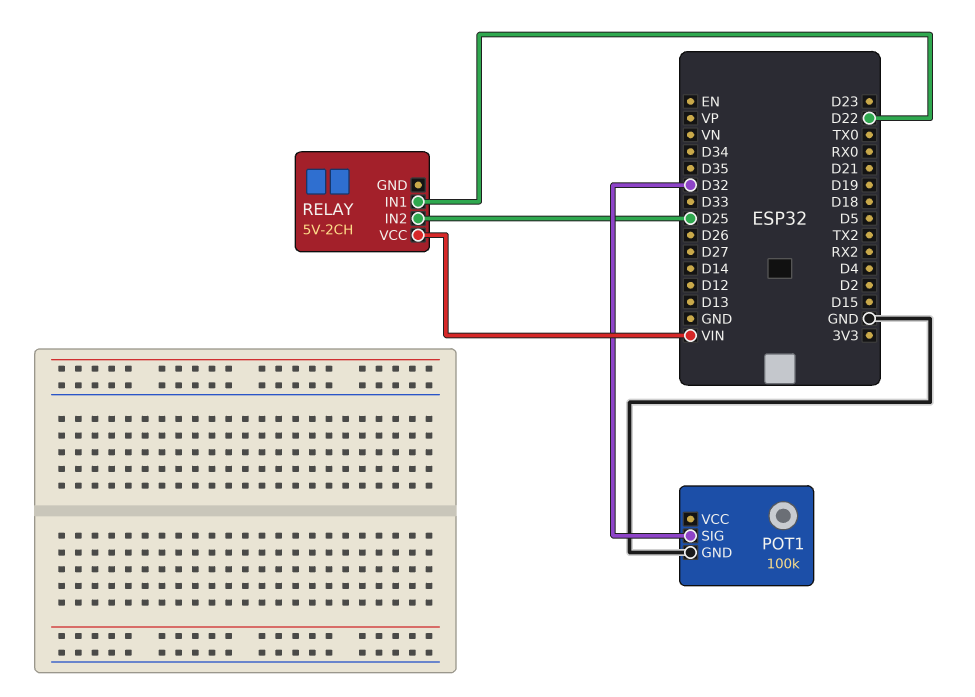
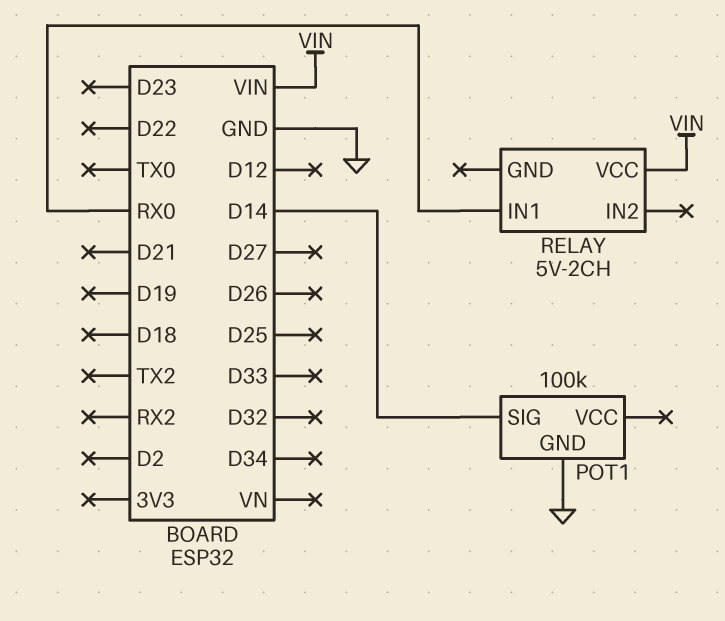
POT1 pin SIG: D32 -> D14
RELAY pin IN1: D22 -> RX0
RELAY pin IN2: D25 -> none

